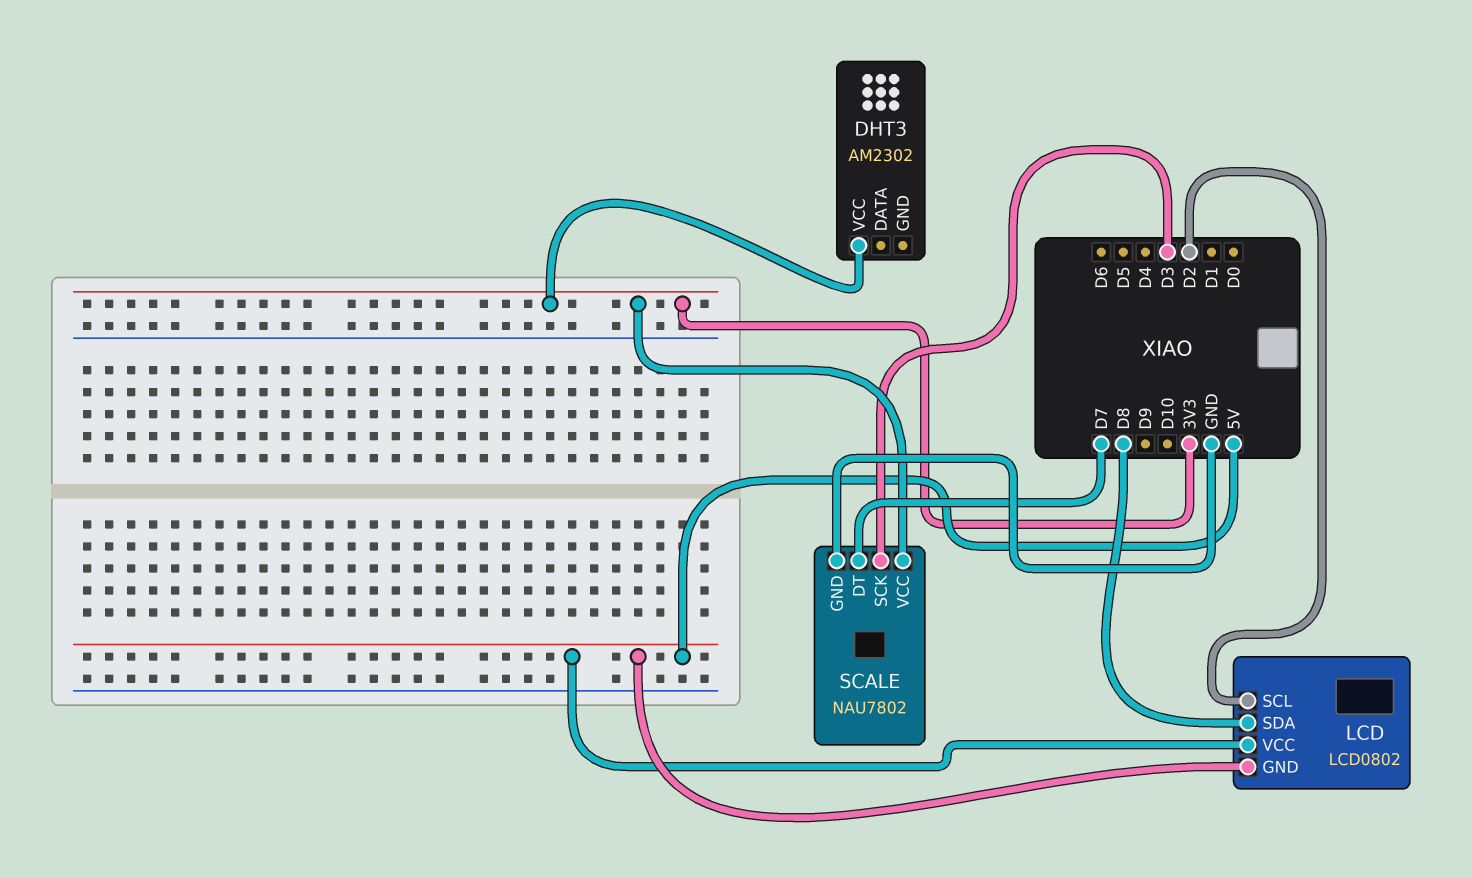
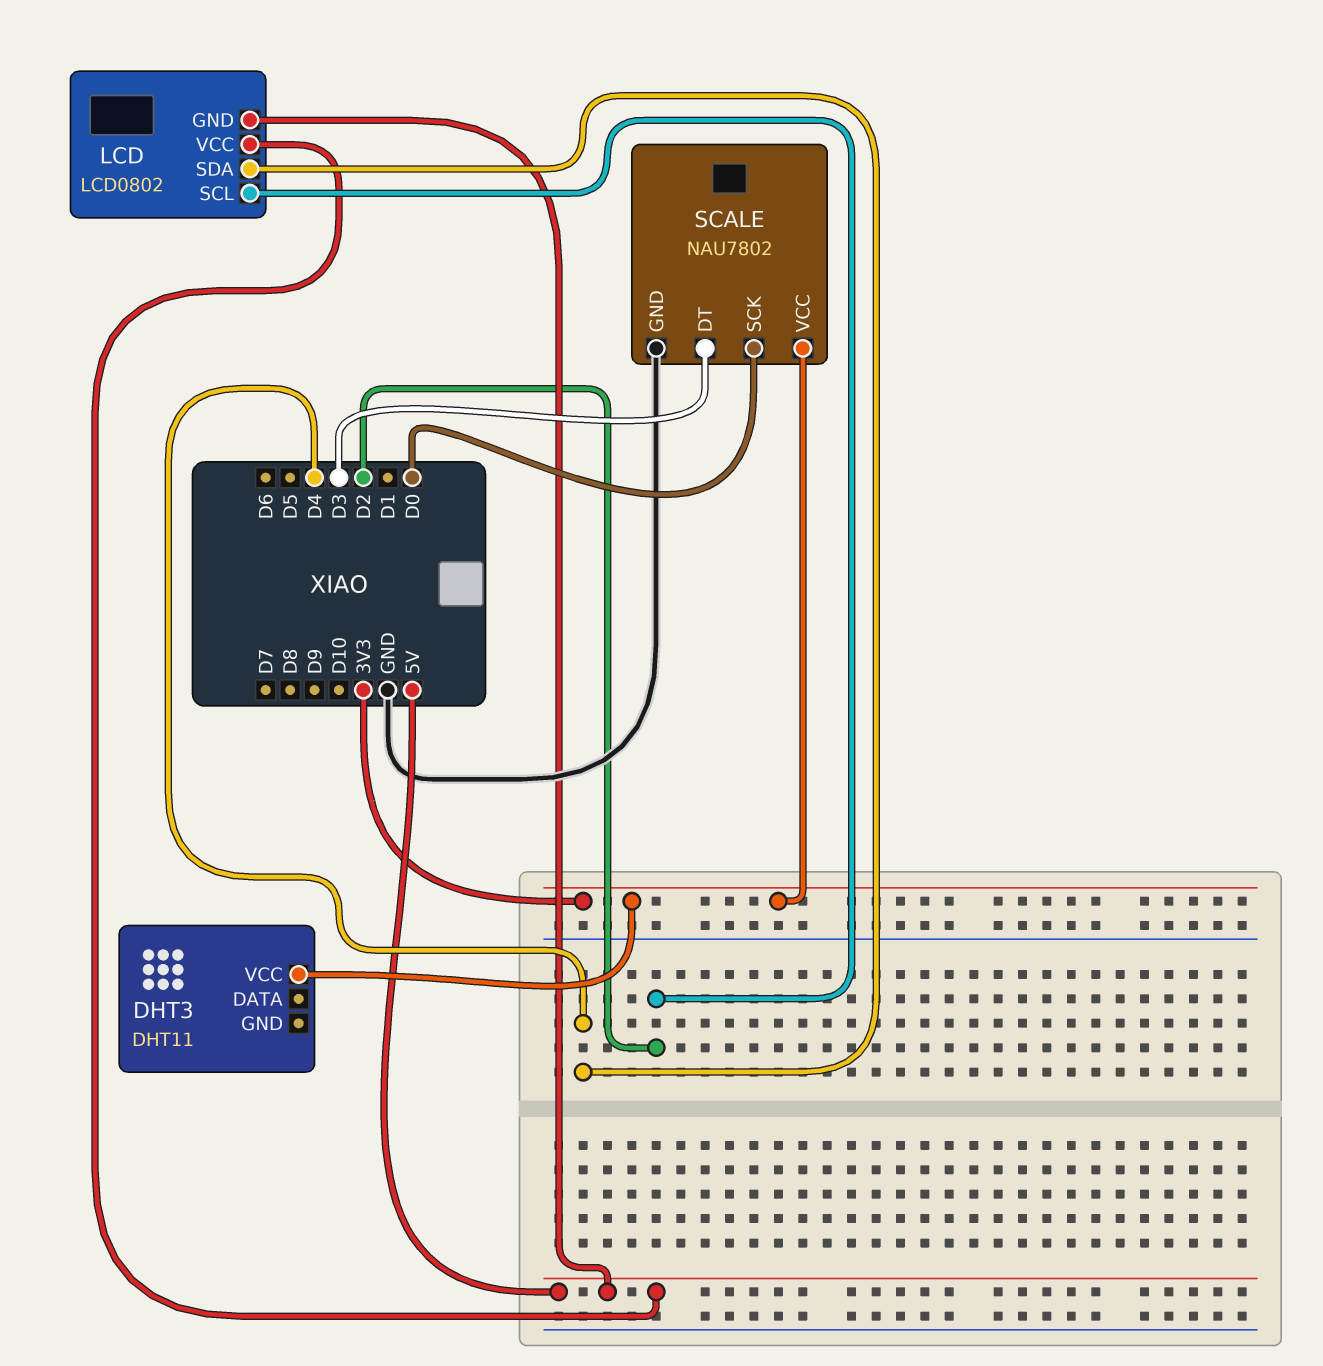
DHT3: AM2302 -> DHT11
LCD pin SDA: D8 -> D4
SCALE pin DT: D7 -> D3
SCALE pin SCK: D3 -> D0

